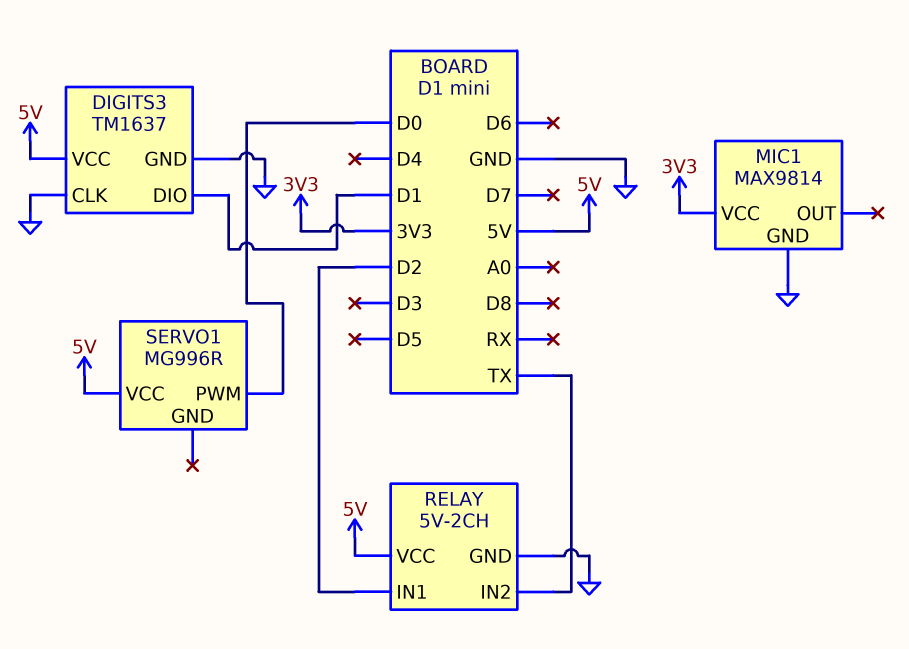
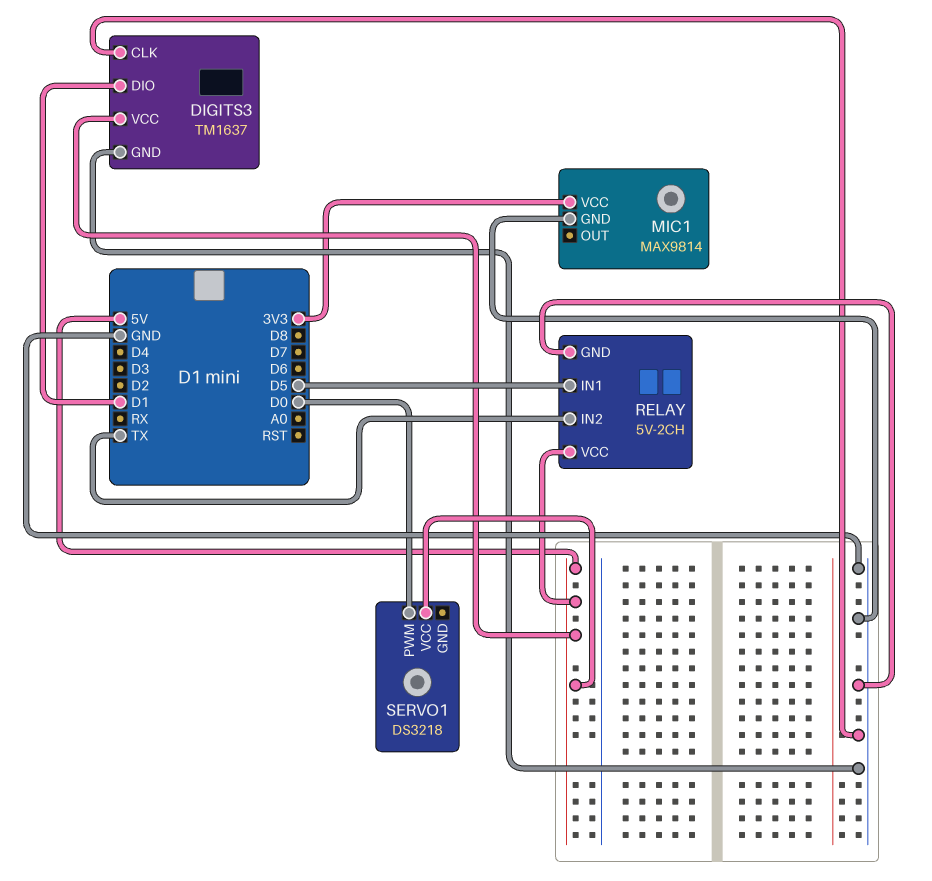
RELAY pin IN1: D2 -> D5
SERVO1: MG996R -> DS3218

